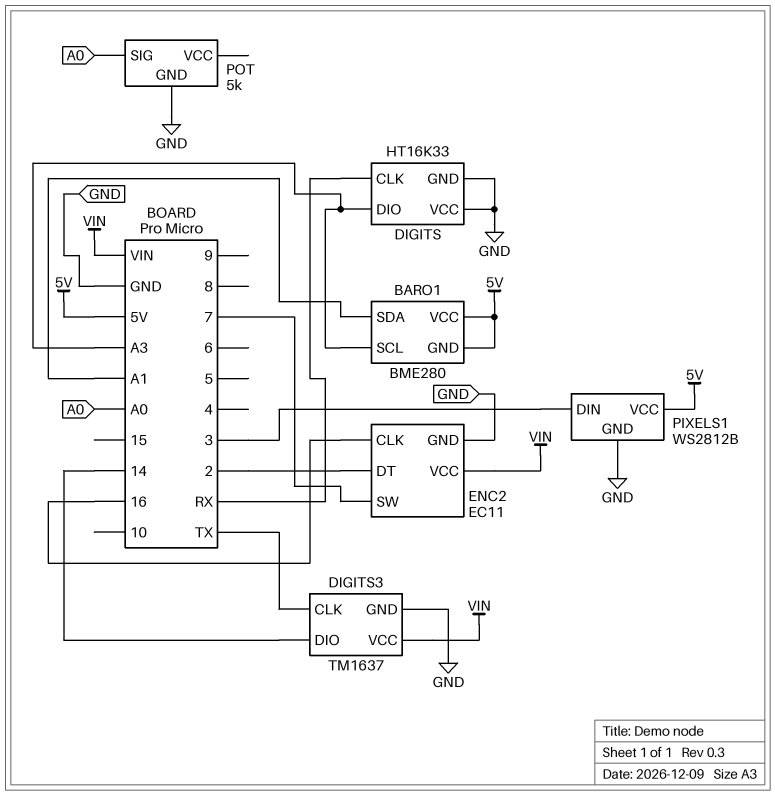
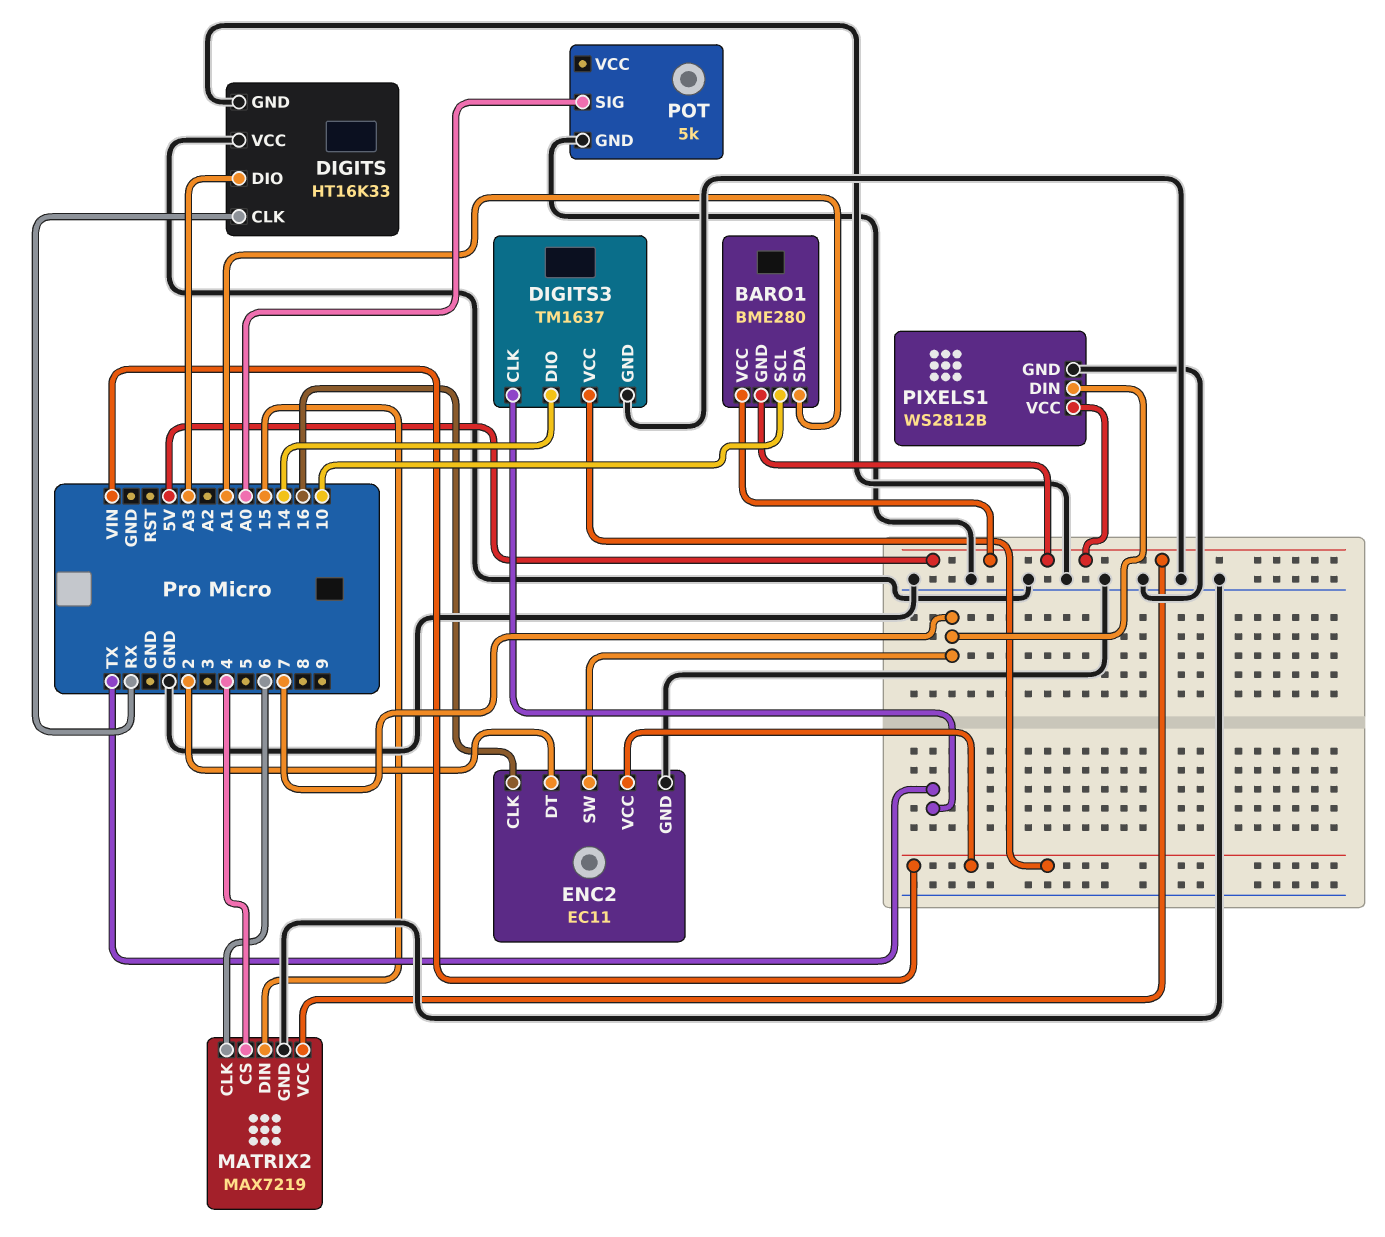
BARO1 pin SCL: A3 -> 10
MATRIX2: none -> MAX7219
MATRIX2 pin CLK: none -> 6
MATRIX2 pin CS: none -> 4
MATRIX2 pin DIN: none -> 15
MATRIX2 pin GND: none -> GND
MATRIX2 pin VCC: none -> 5V
PIXELS1 pin DIN: 3 -> 7

